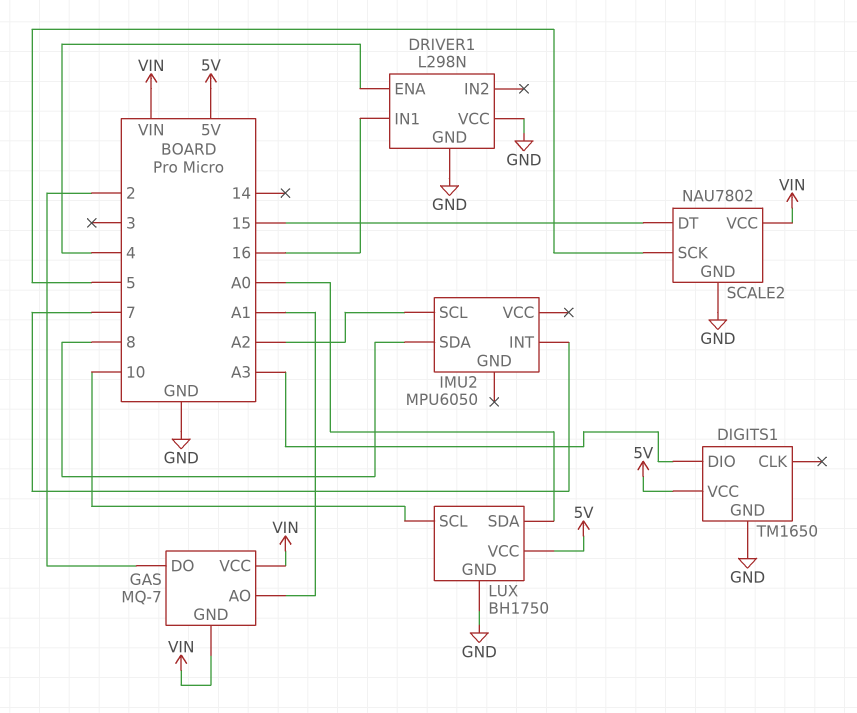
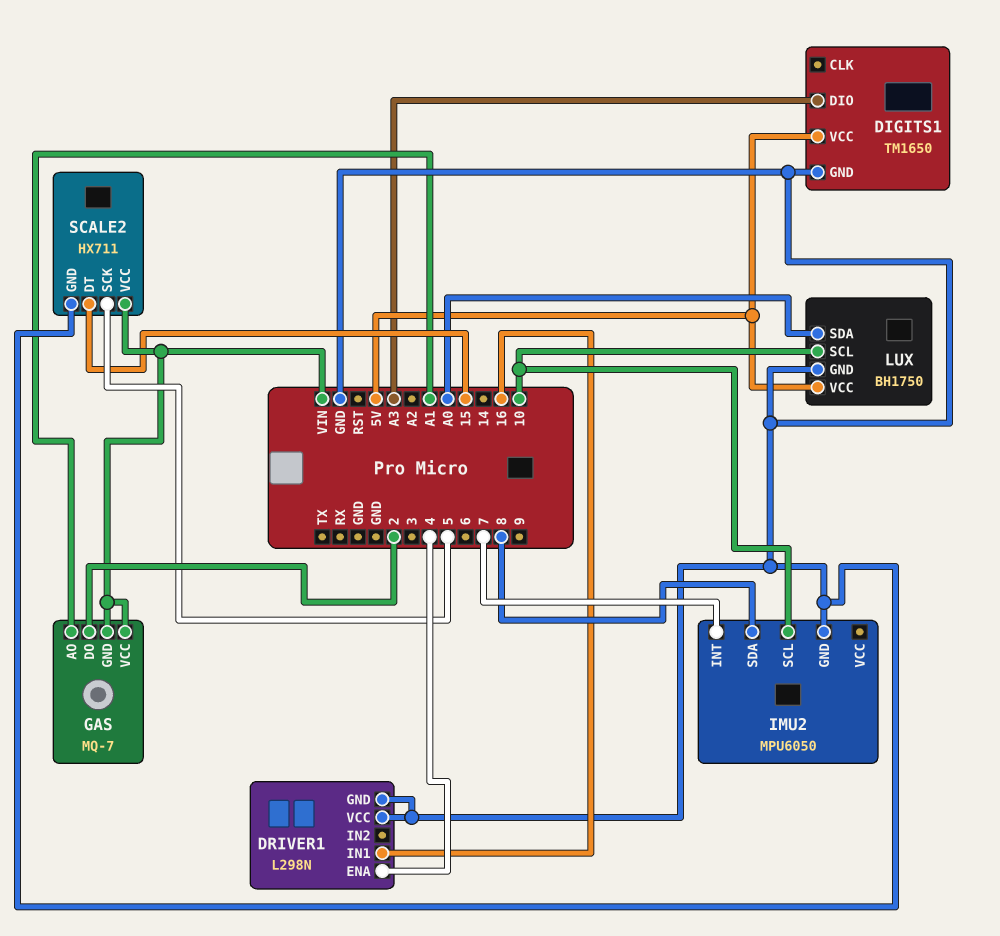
IMU2 pin GND: none -> GND
IMU2 pin SCL: A2 -> 10
SCALE2: NAU7802 -> HX711

